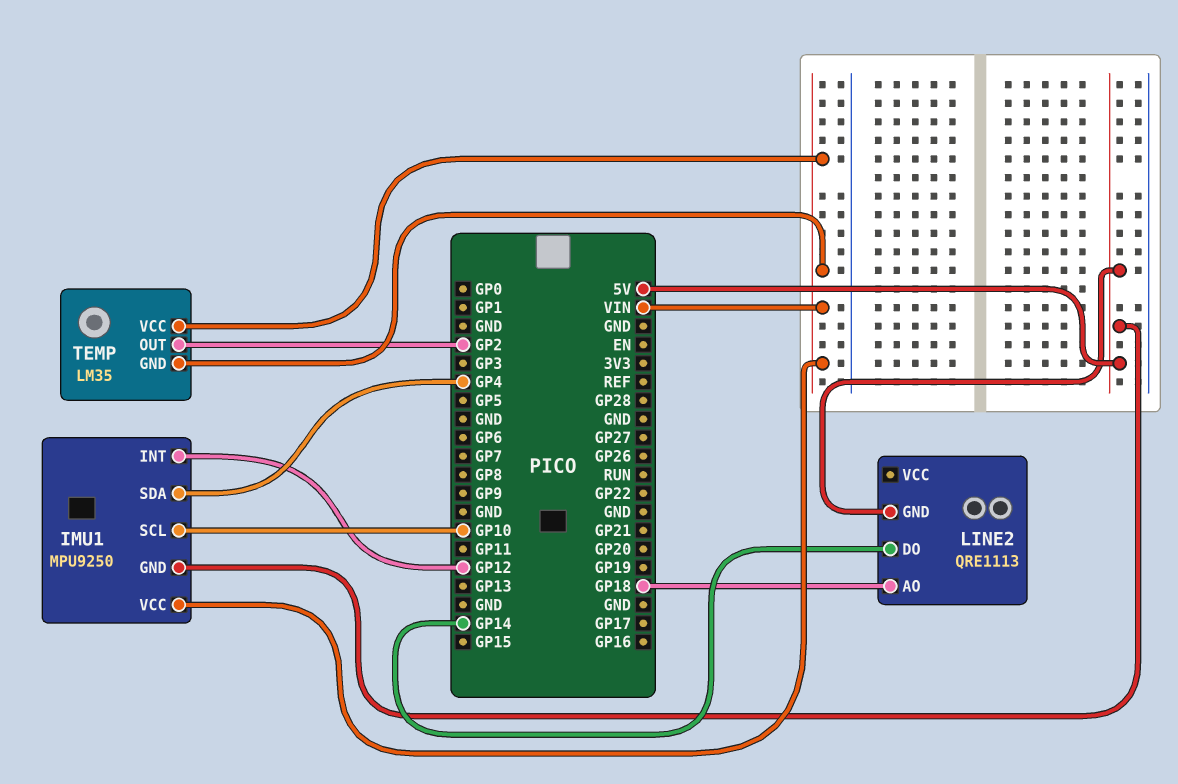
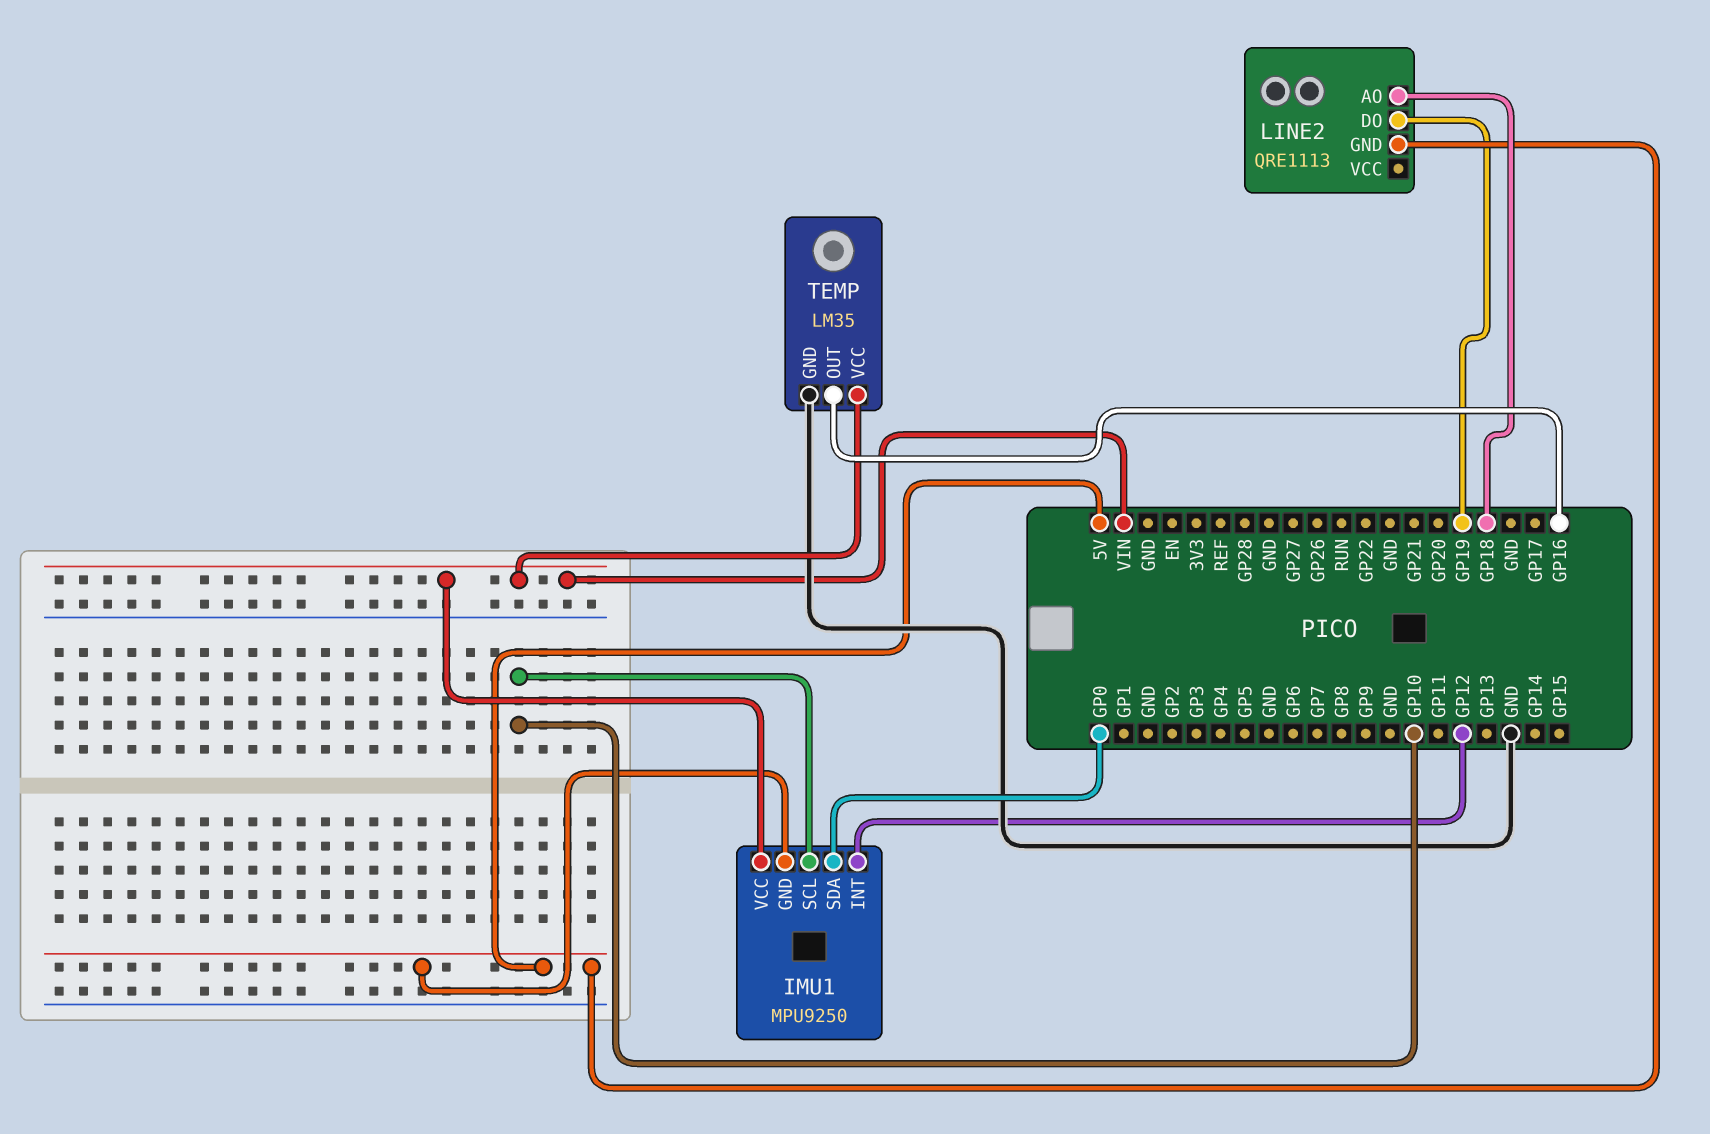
IMU1 pin SDA: GP4 -> GP0
LINE2 pin DO: GP14 -> GP19
TEMP pin GND: VIN -> GND
TEMP pin OUT: GP2 -> GP16

